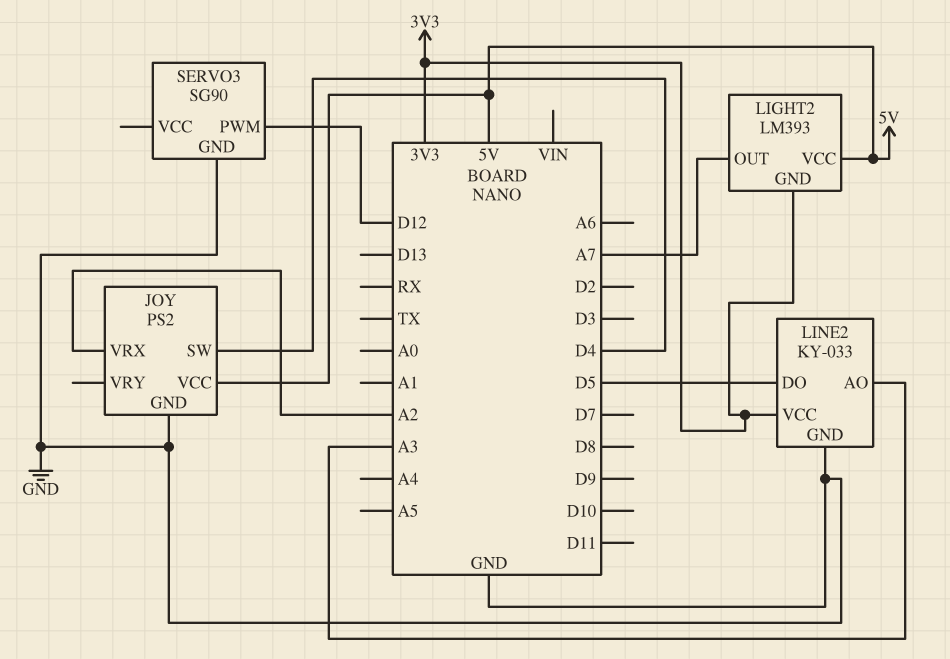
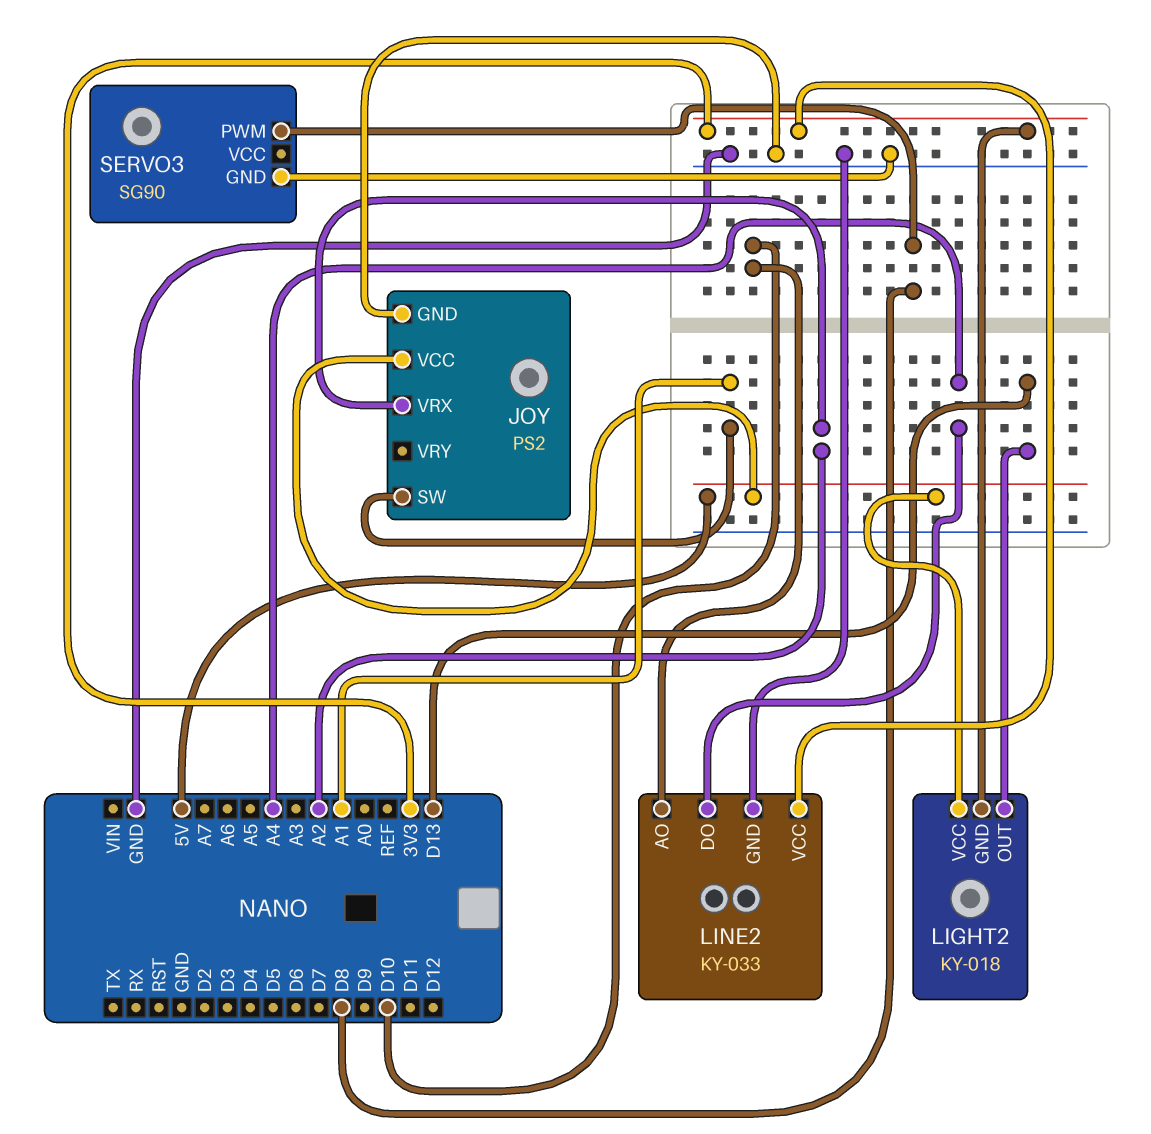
JOY pin SW: D4 -> A1
LIGHT2: LM393 -> KY-018
LIGHT2 pin OUT: A7 -> D13
LINE2 pin AO: A3 -> D10
LINE2 pin DO: D5 -> A4
SERVO3 pin PWM: D12 -> D8

